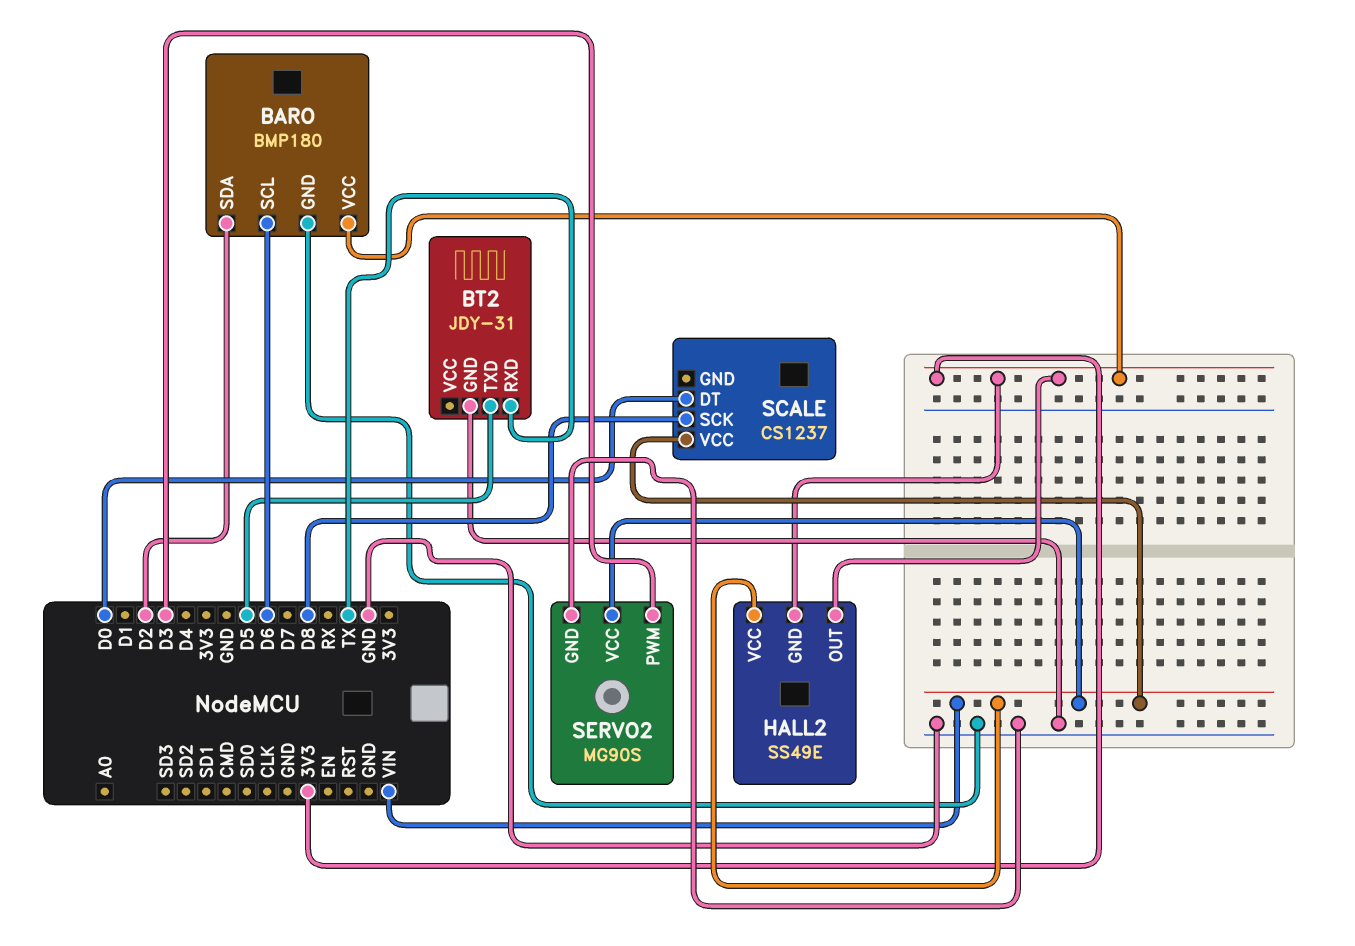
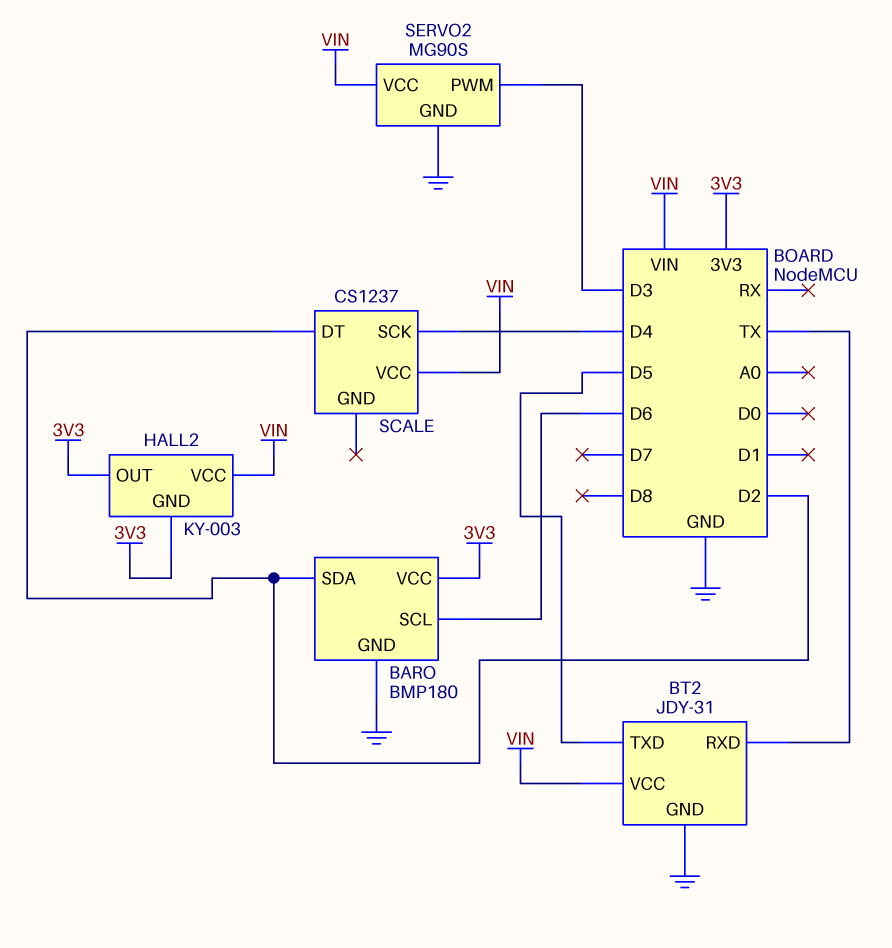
BT2 pin VCC: none -> VIN
HALL2: SS49E -> KY-003
SCALE pin DT: D0 -> D2
SCALE pin SCK: D8 -> D4

